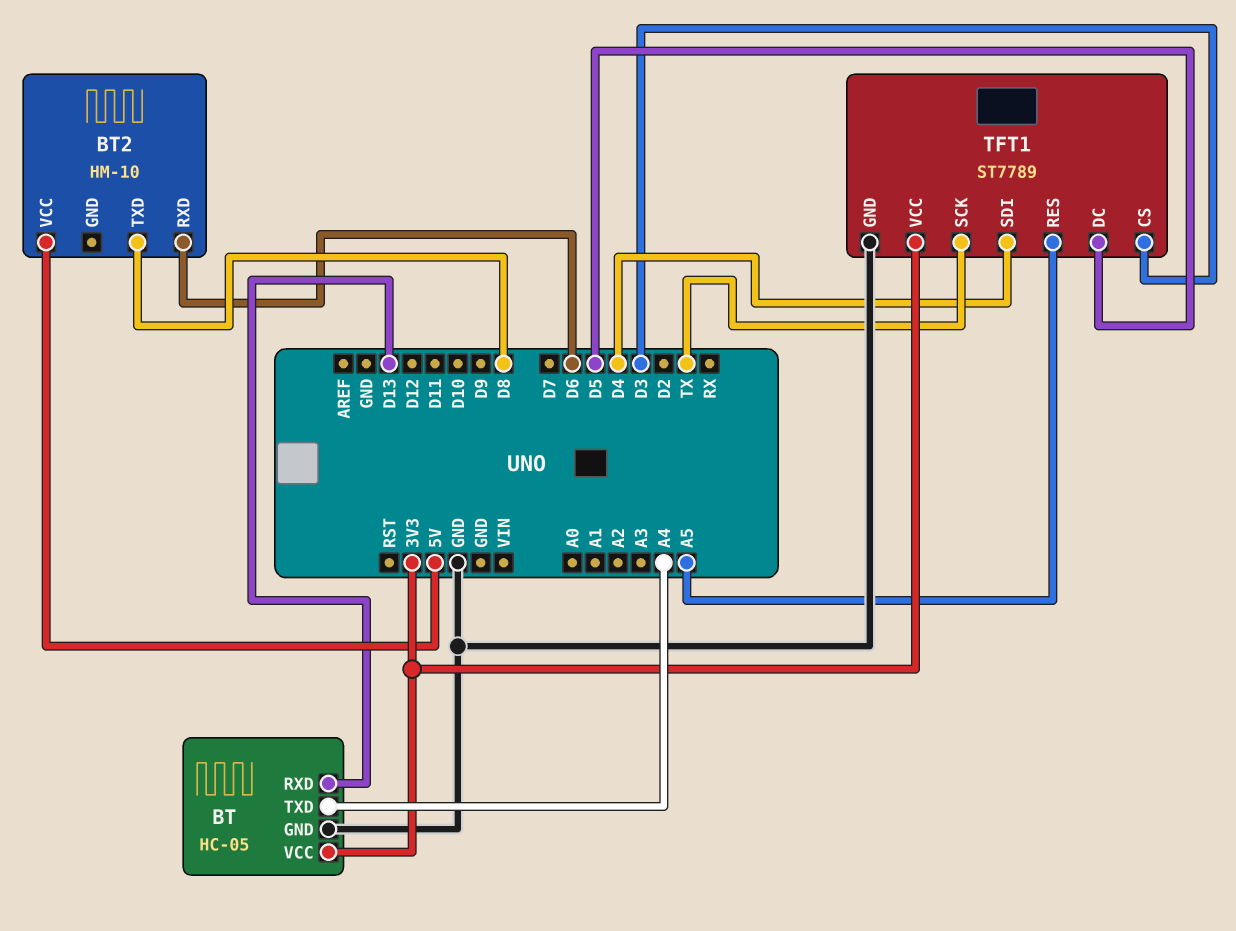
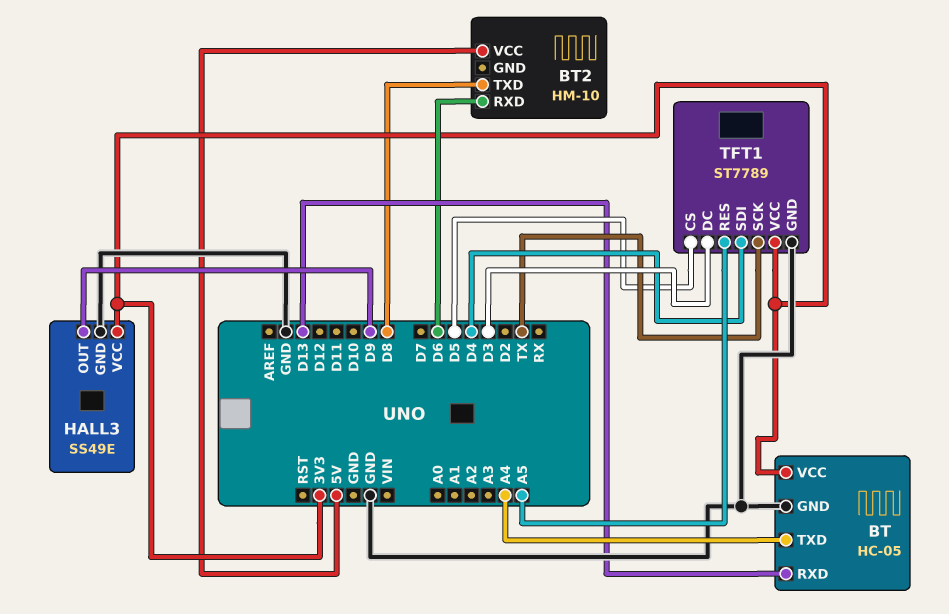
HALL3: none -> SS49E
HALL3 pin GND: none -> GND
HALL3 pin OUT: none -> D9
HALL3 pin VCC: none -> 3V3
TFT1 pin CS: D3 -> D5
TFT1 pin DC: D5 -> D3

